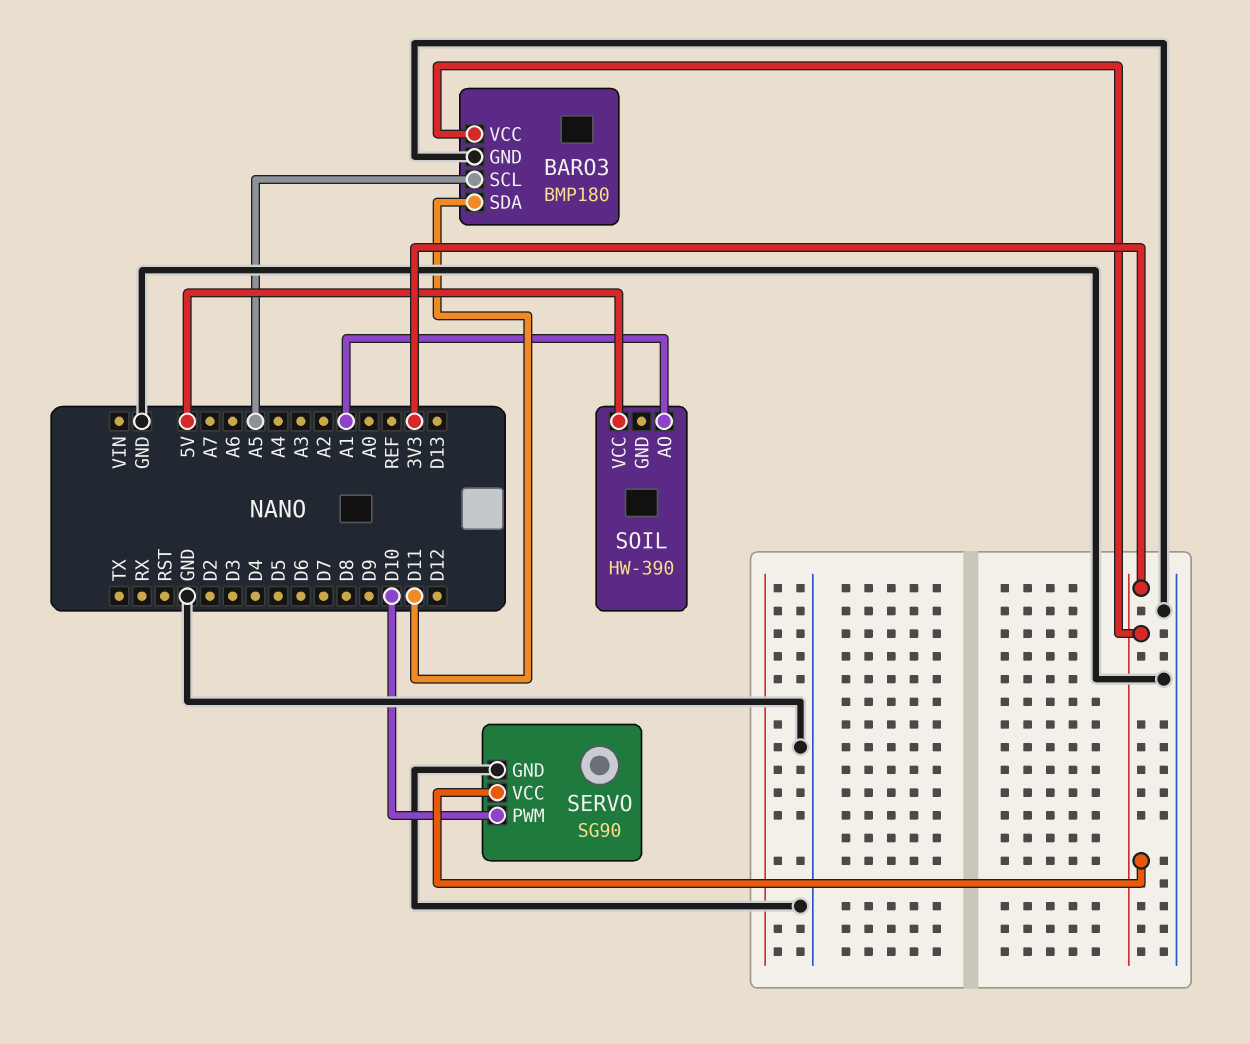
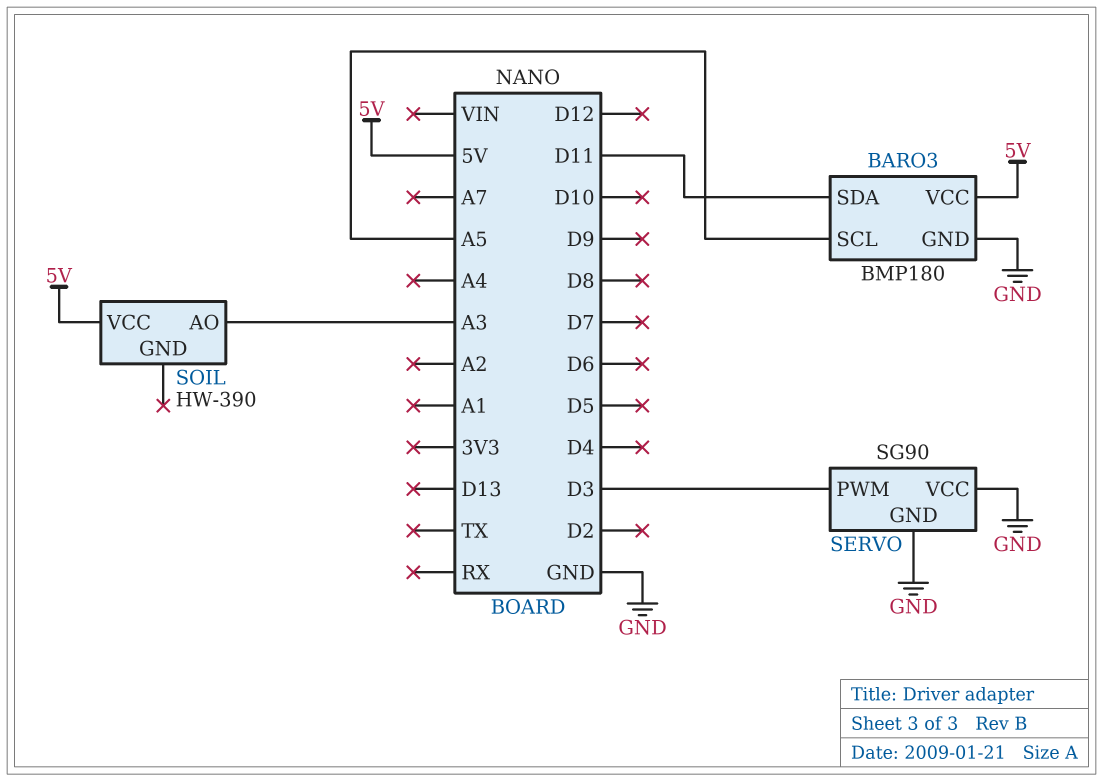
BARO3 pin VCC: 3V3 -> 5V
SERVO pin PWM: D10 -> D3
SERVO pin VCC: 3V3 -> GND
SOIL pin AO: A1 -> A3

